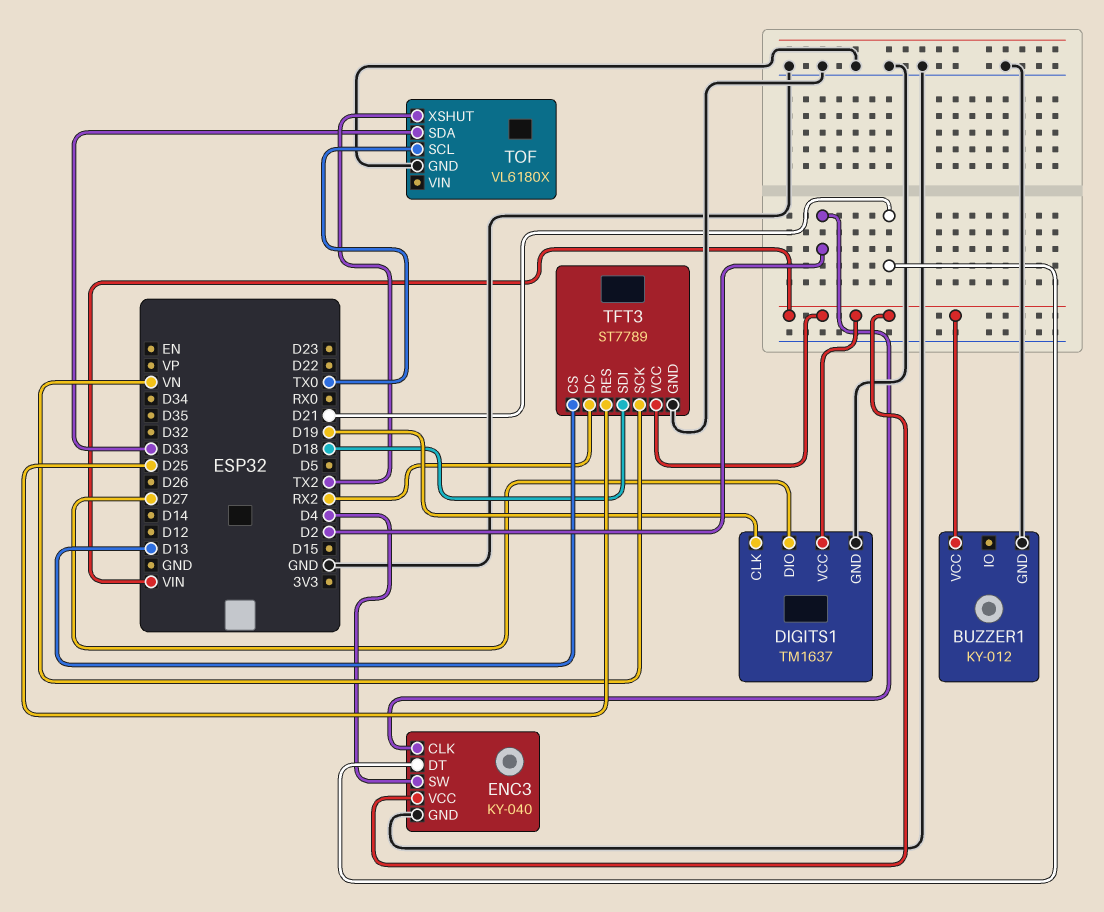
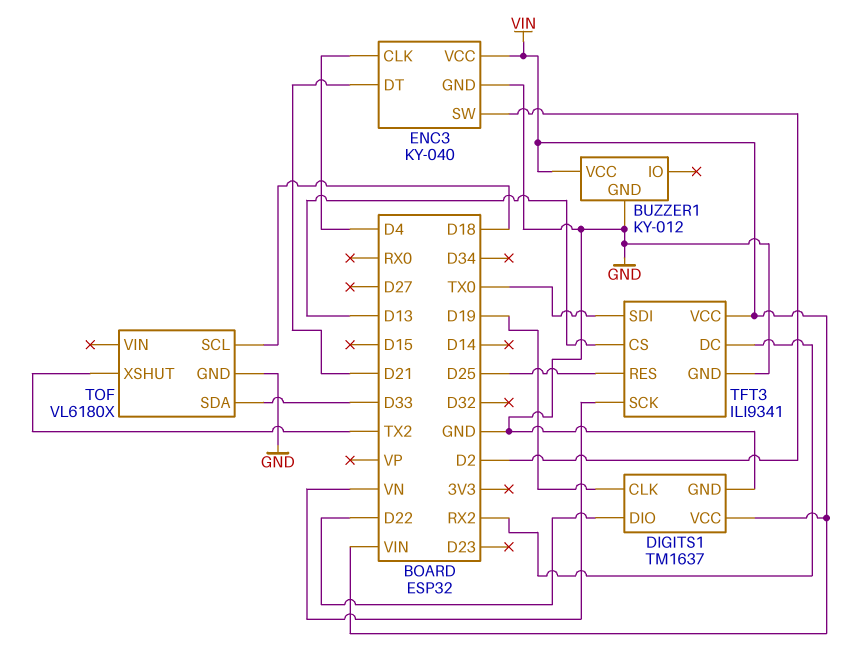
DIGITS1 pin DIO: D27 -> D22
ENC3 pin CLK: D2 -> D4
ENC3 pin SW: D4 -> D2
TFT3: ST7789 -> ILI9341
TFT3 pin SDI: D18 -> TX0
TOF pin SCL: TX0 -> D18

